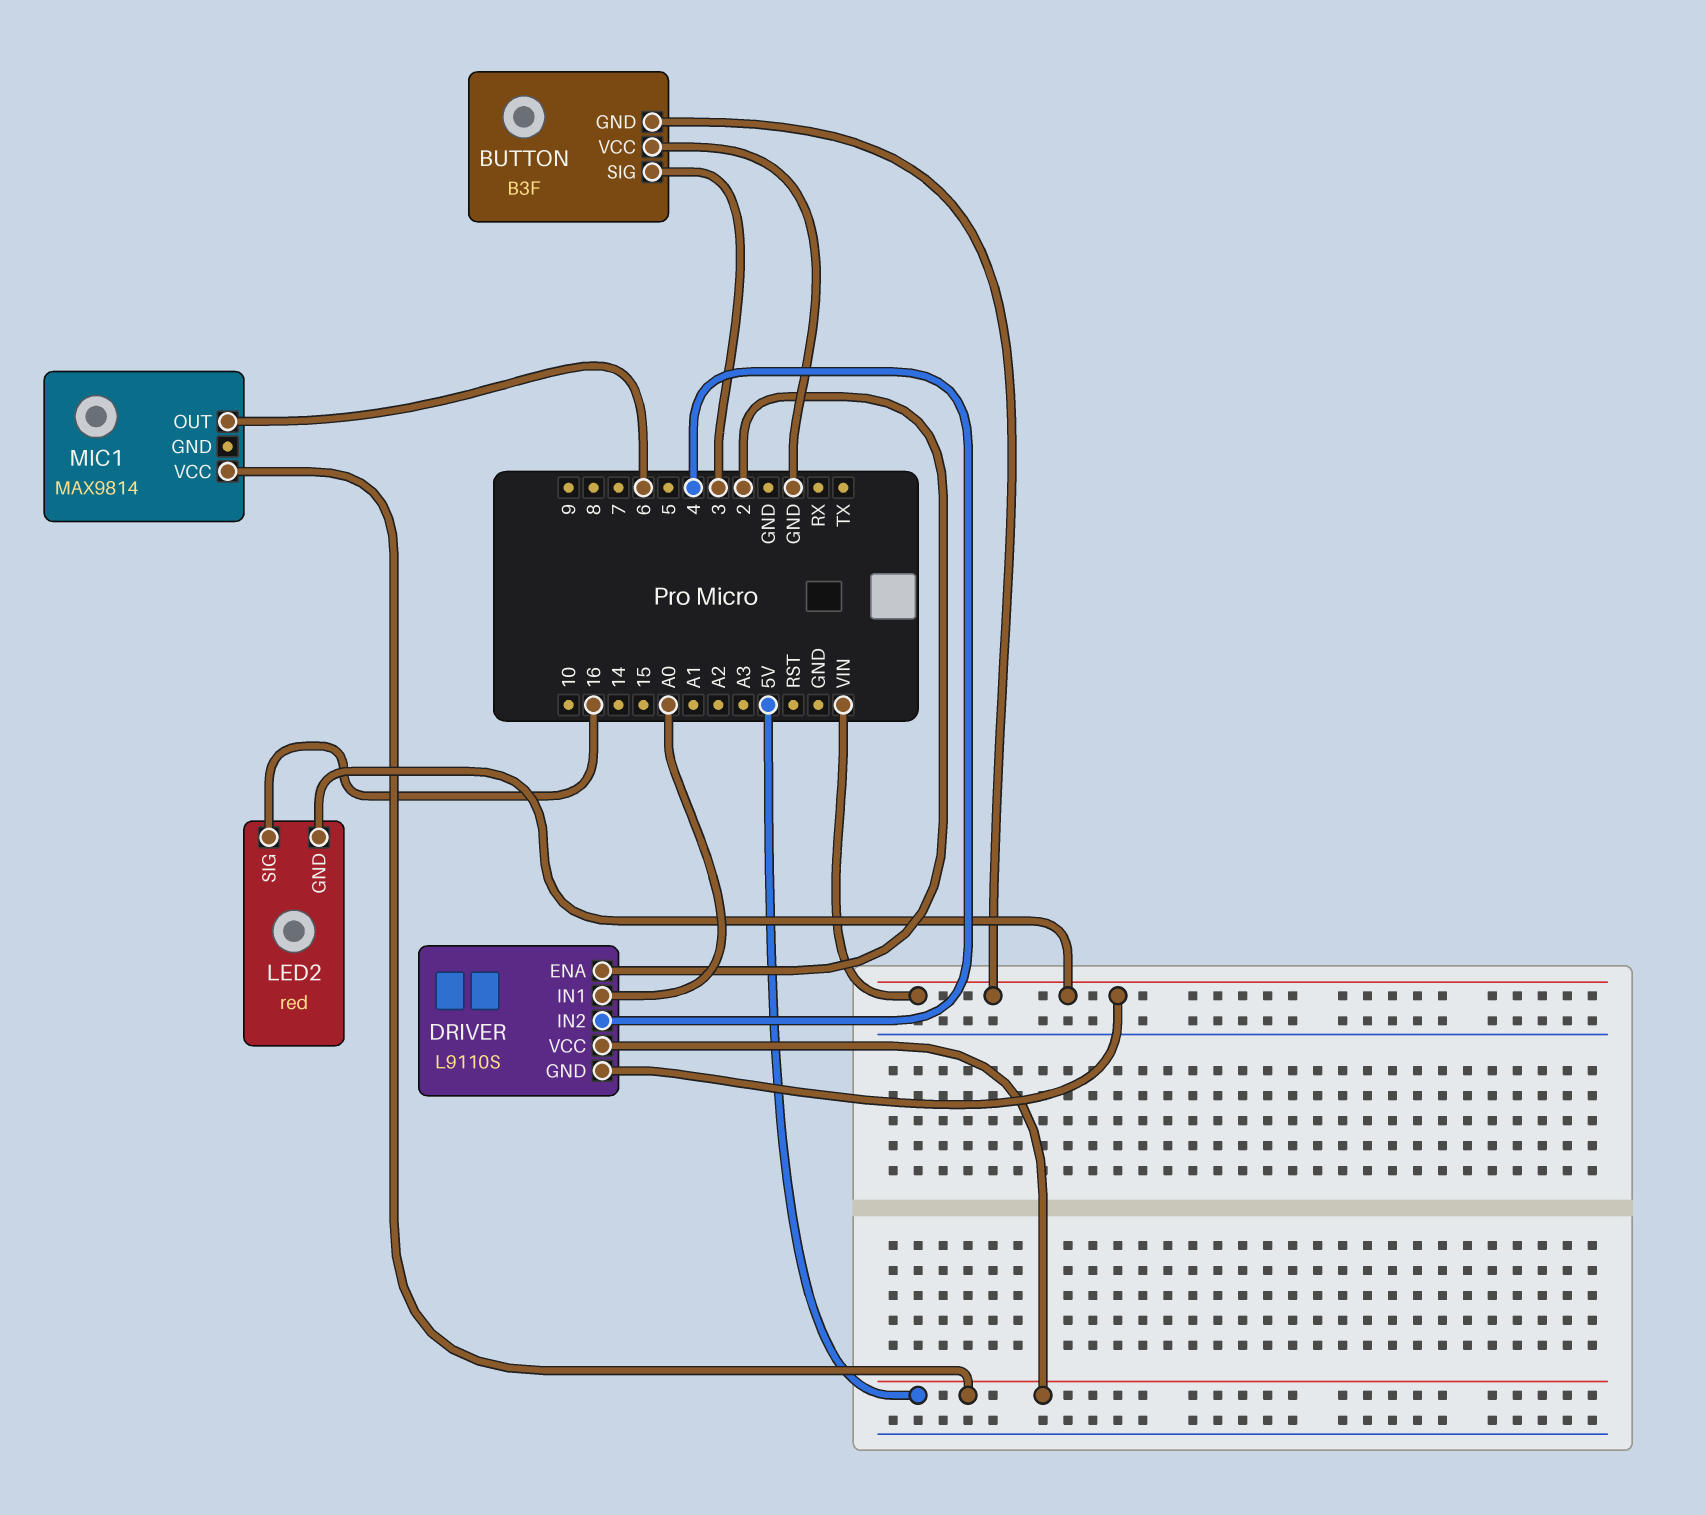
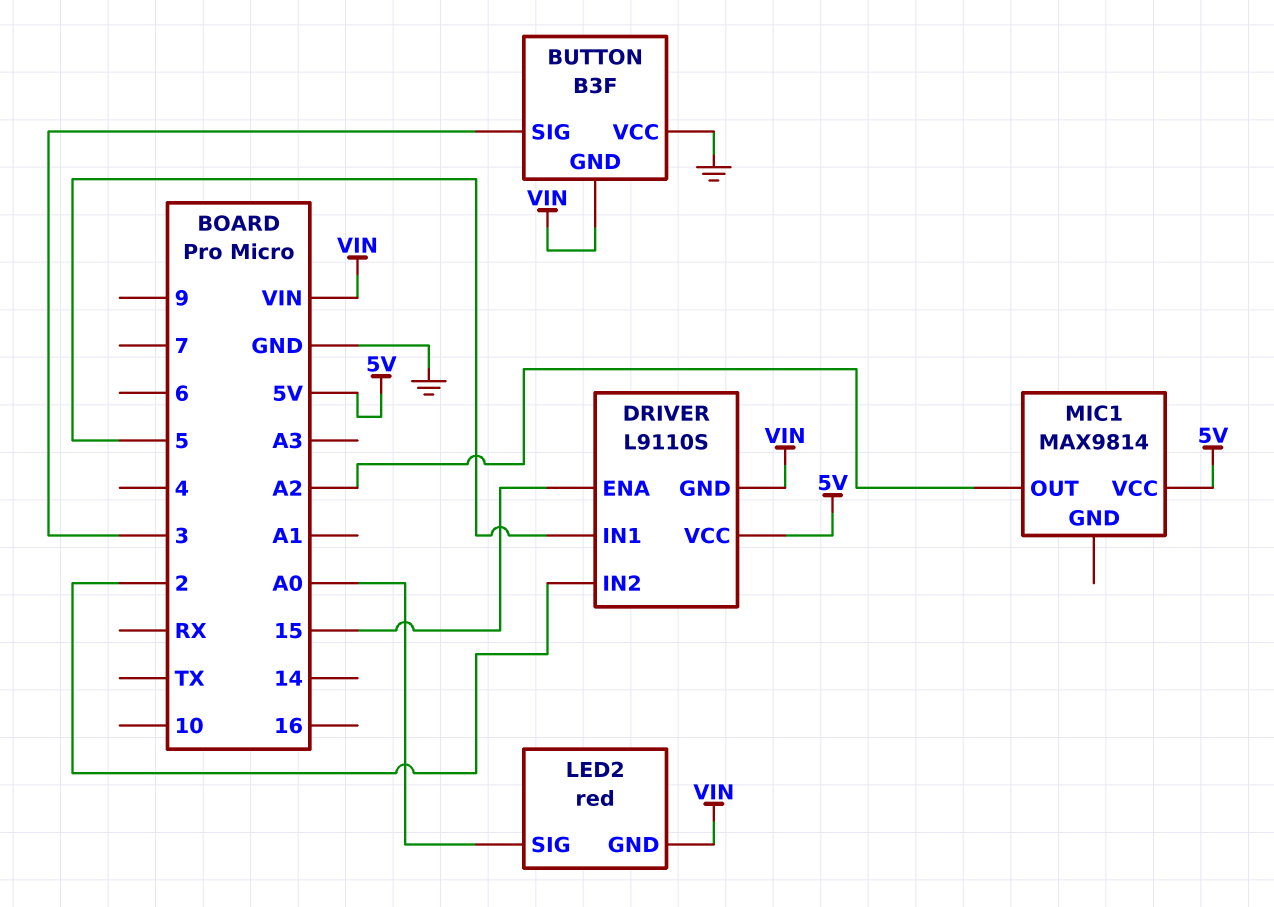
DRIVER pin ENA: 2 -> 15
DRIVER pin IN1: A0 -> 5
DRIVER pin IN2: 4 -> 2
LED2 pin SIG: 16 -> A0
MIC1 pin OUT: 6 -> A2

